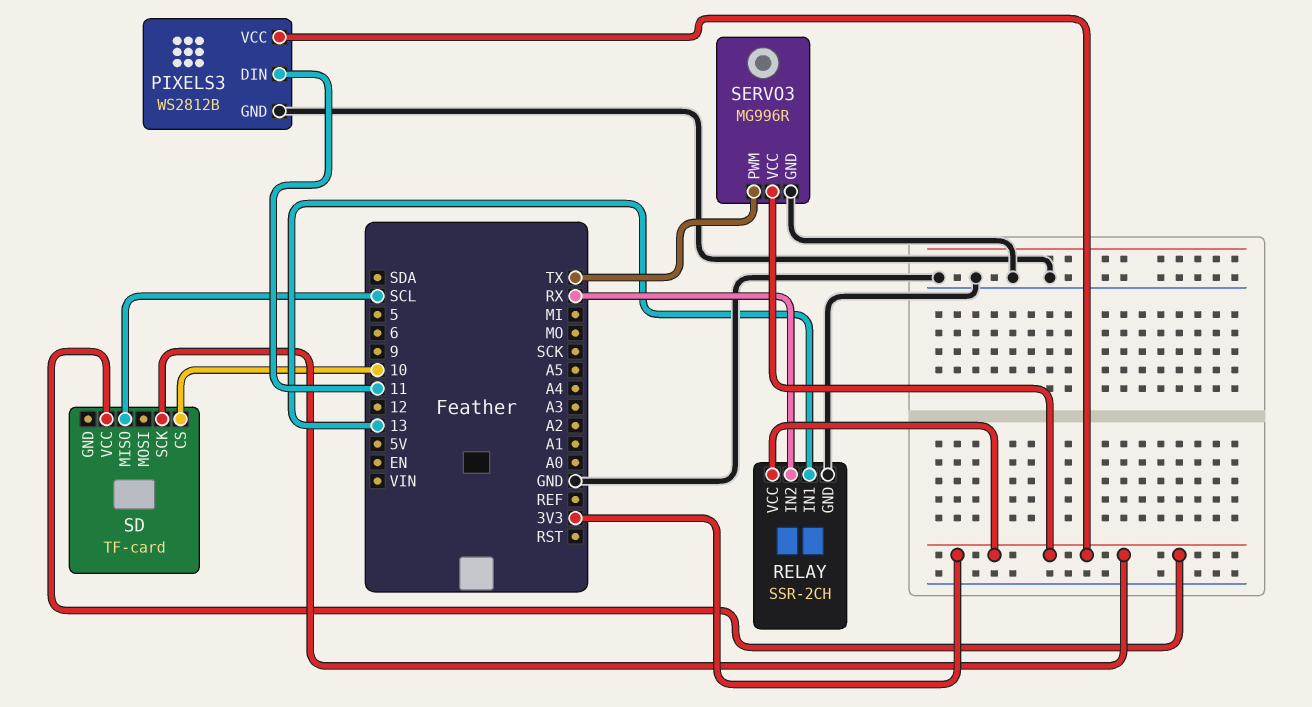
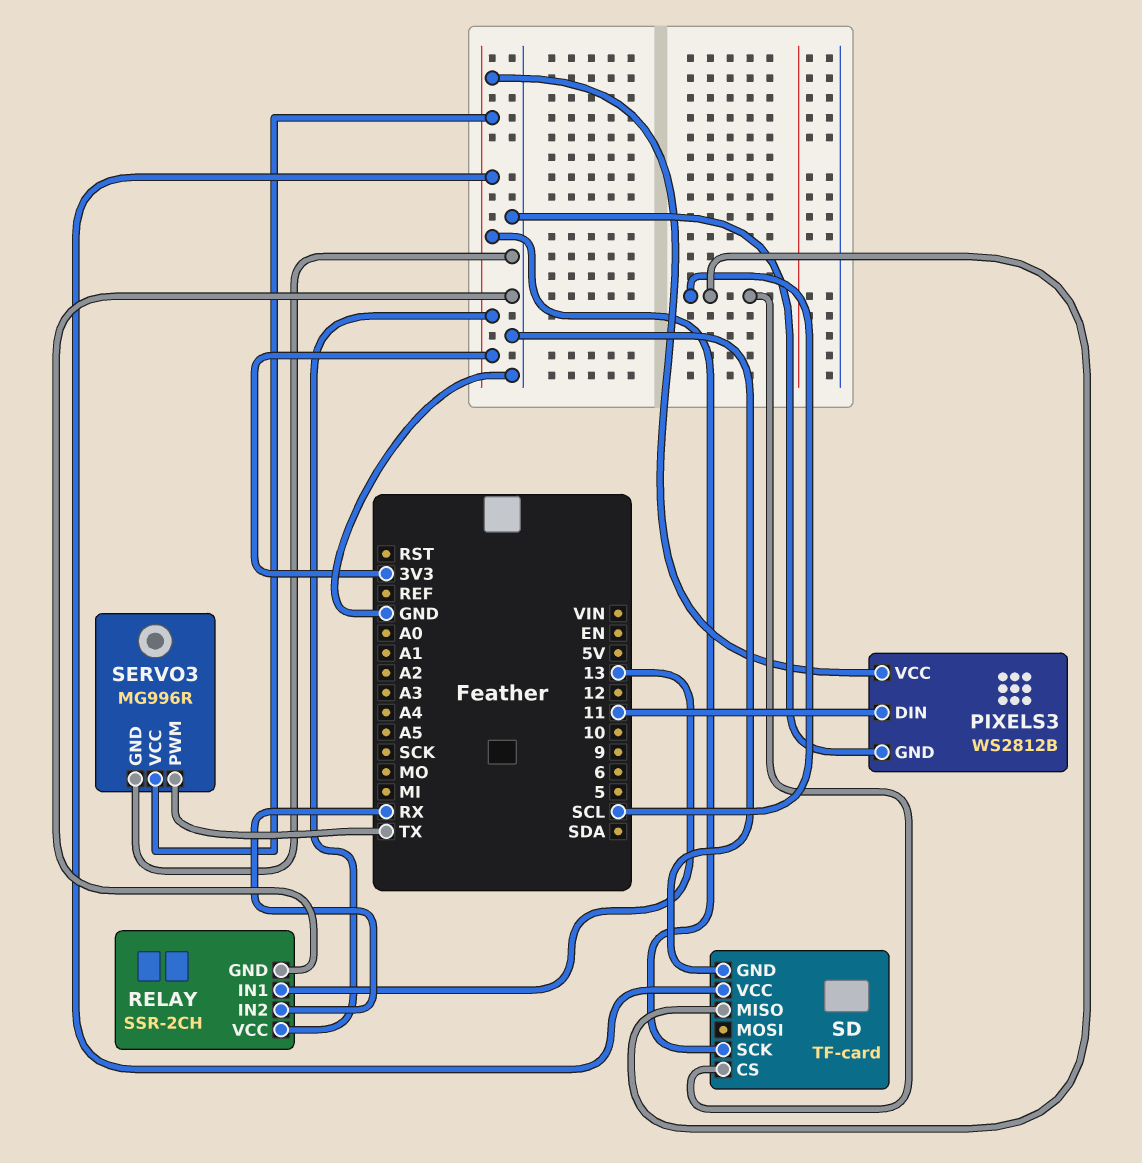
SD pin CS: 10 -> SCL
SD pin GND: none -> GND

